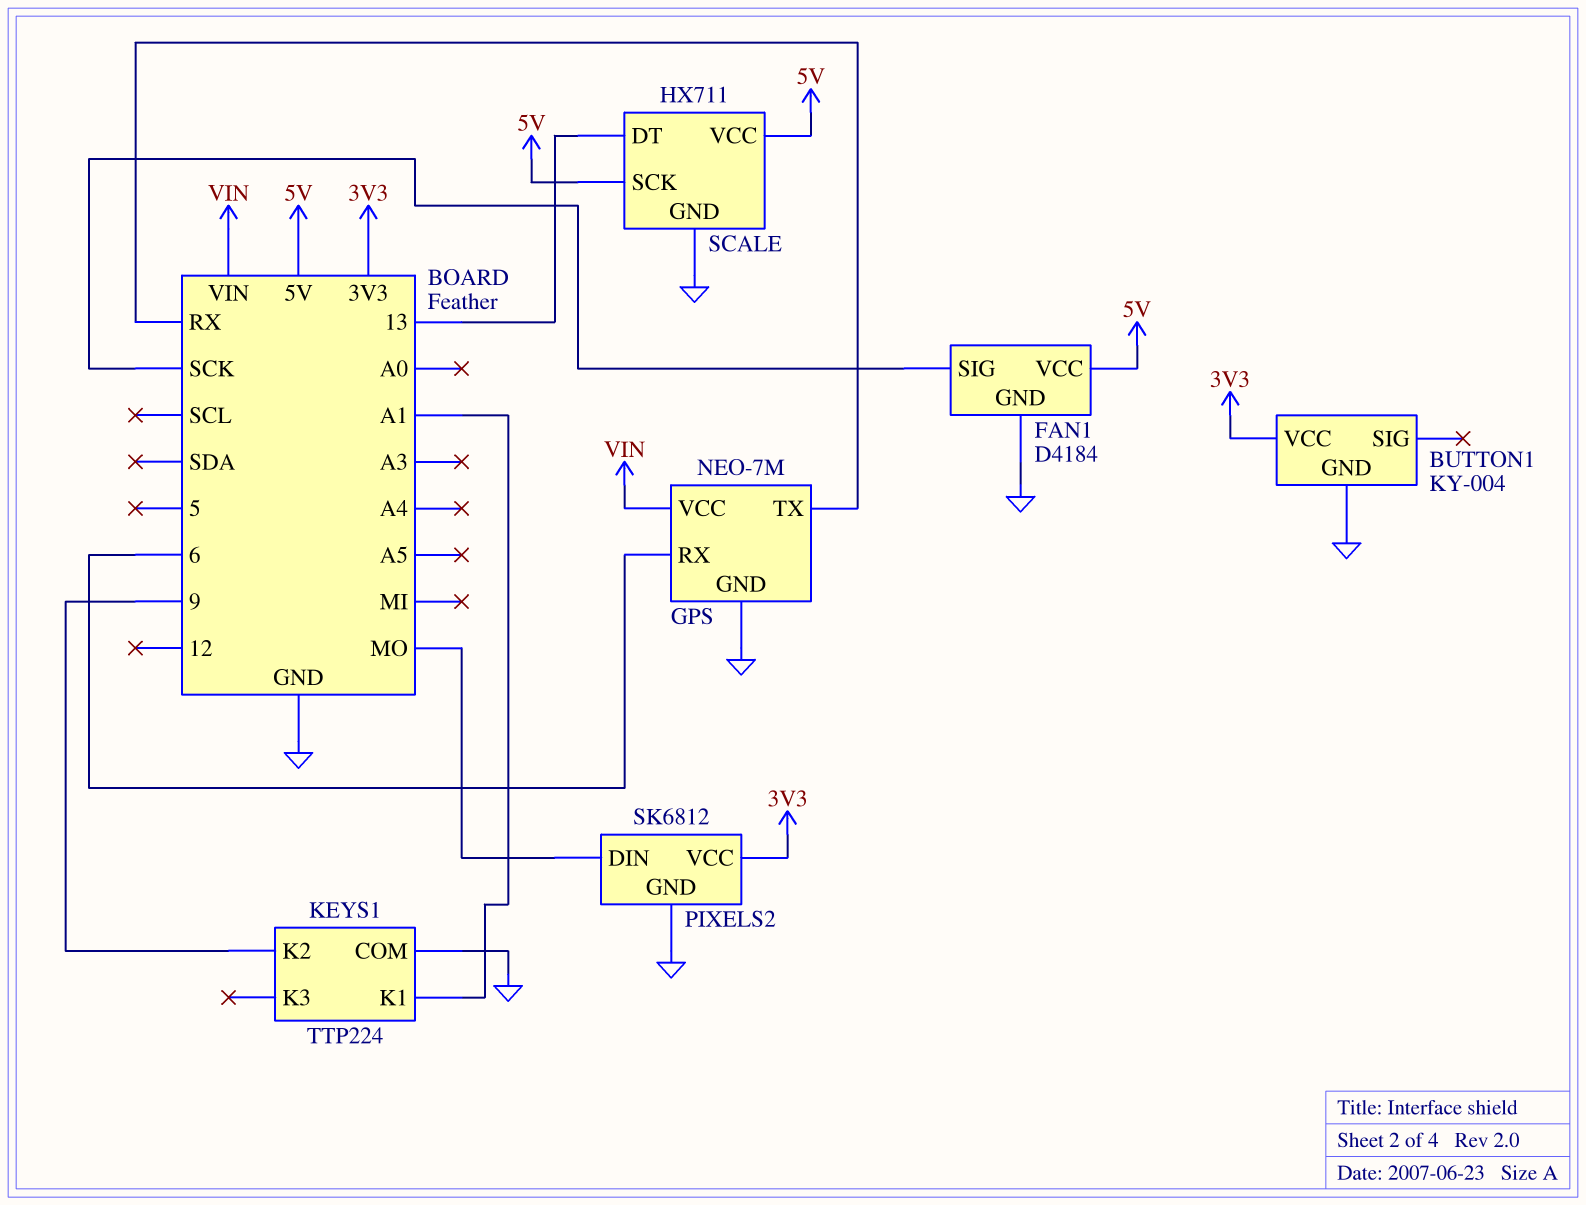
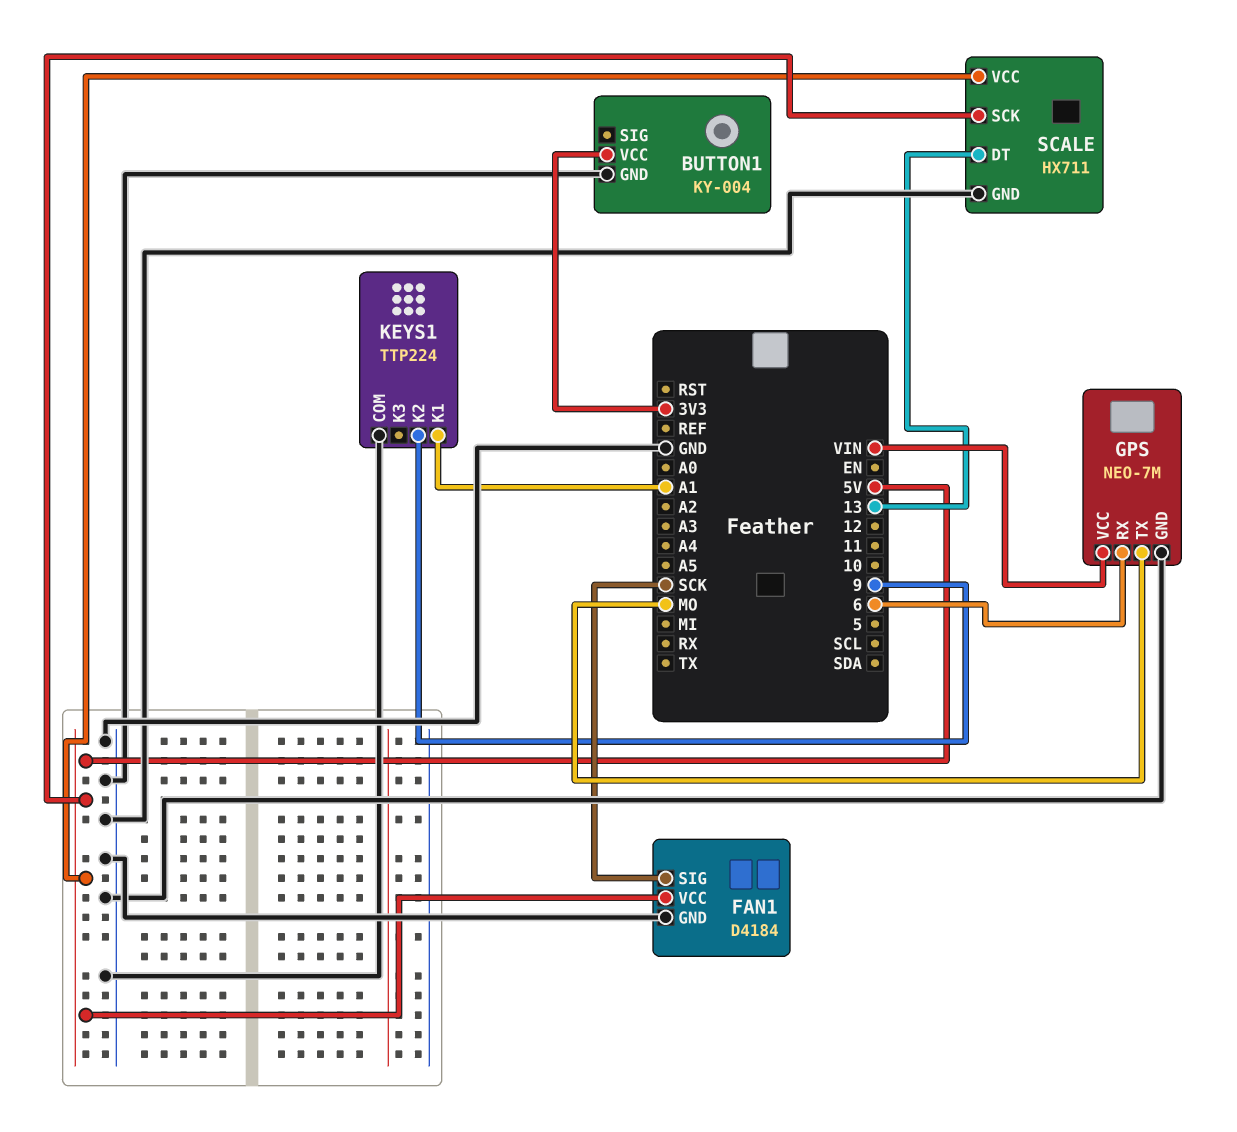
GPS pin TX: RX -> MO
PIXELS2: SK6812 -> none
PIXELS2 pin DIN: MO -> none
PIXELS2 pin GND: GND -> none
PIXELS2 pin VCC: 3V3 -> none

